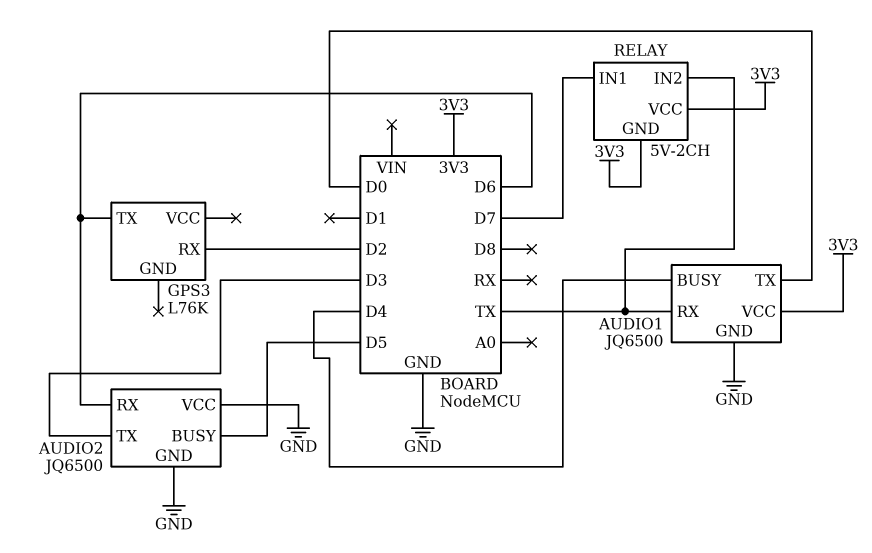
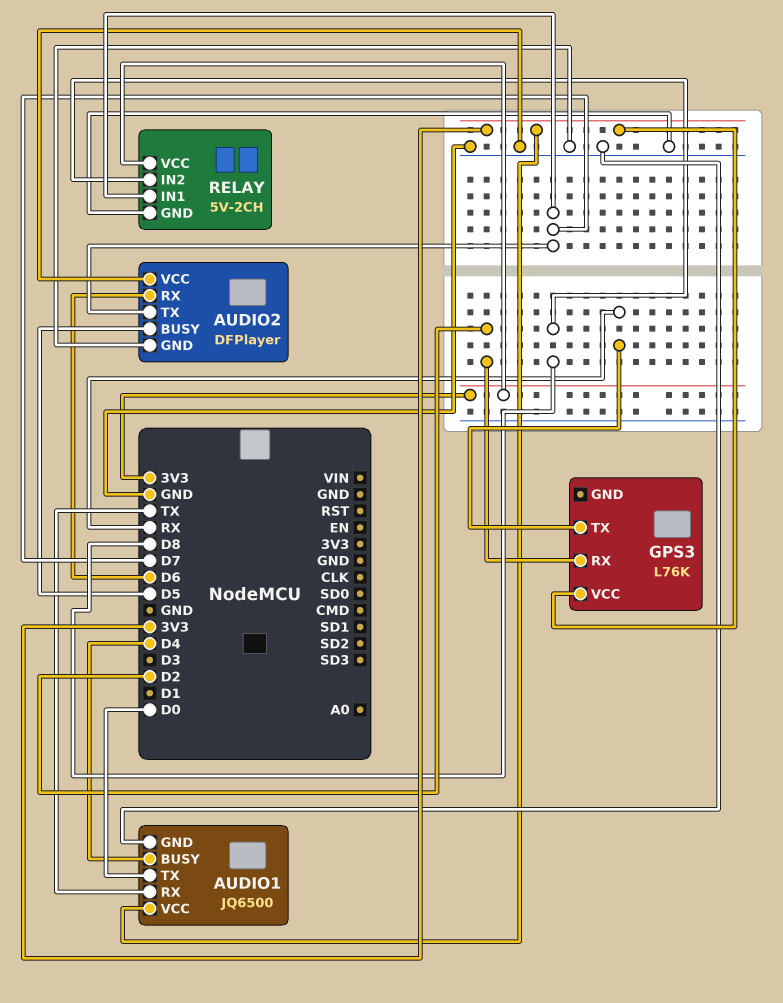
AUDIO2: JQ6500 -> DFPlayer
AUDIO2 pin TX: D3 -> D7
GPS3 pin TX: D6 -> RX
GPS3 pin VCC: none -> 3V3
RELAY pin GND: 3V3 -> GND
RELAY pin IN2: TX -> D8

